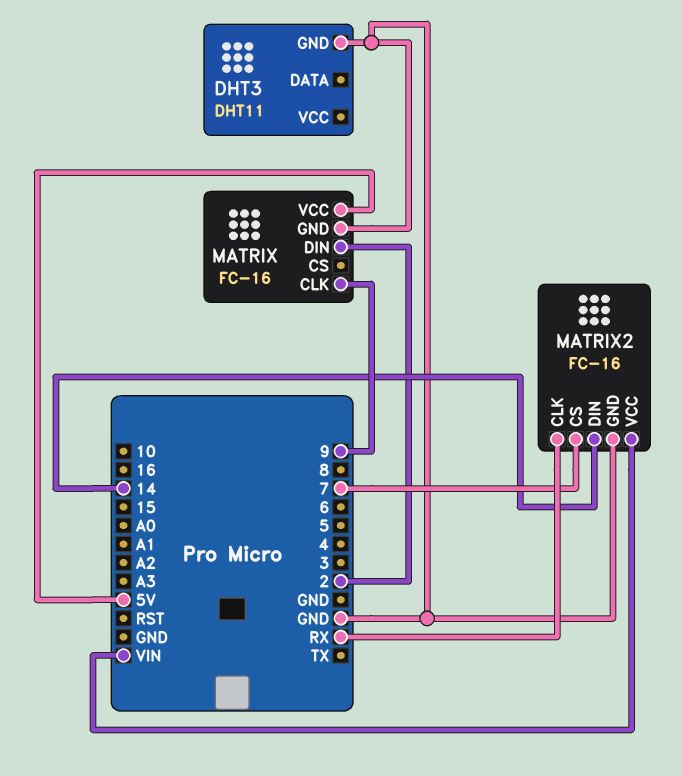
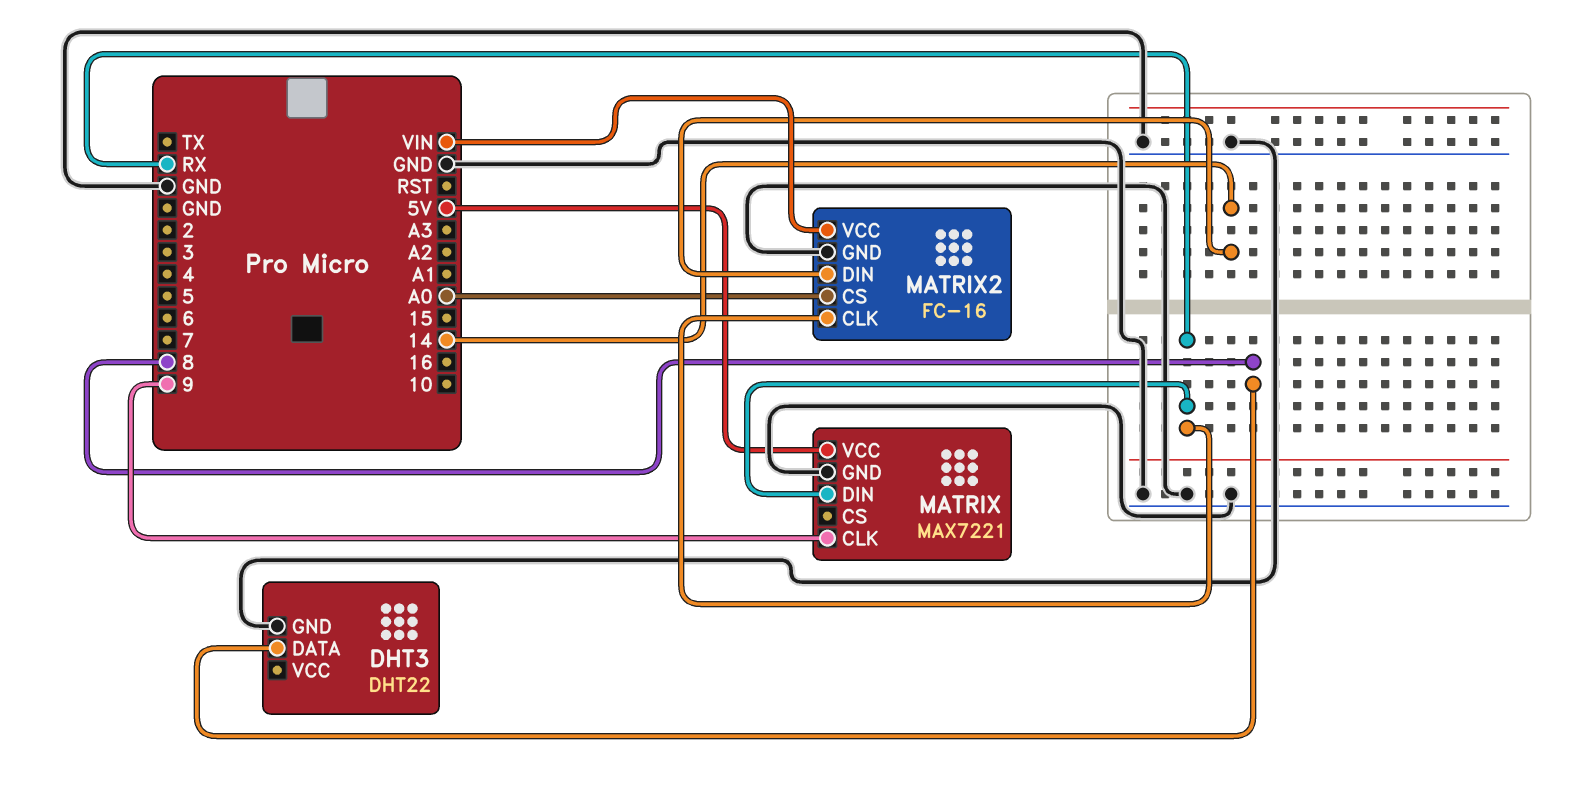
DHT3: DHT11 -> DHT22
DHT3 pin DATA: none -> 8
MATRIX: FC-16 -> MAX7221
MATRIX pin DIN: 2 -> RX
MATRIX2 pin CS: 7 -> A0

